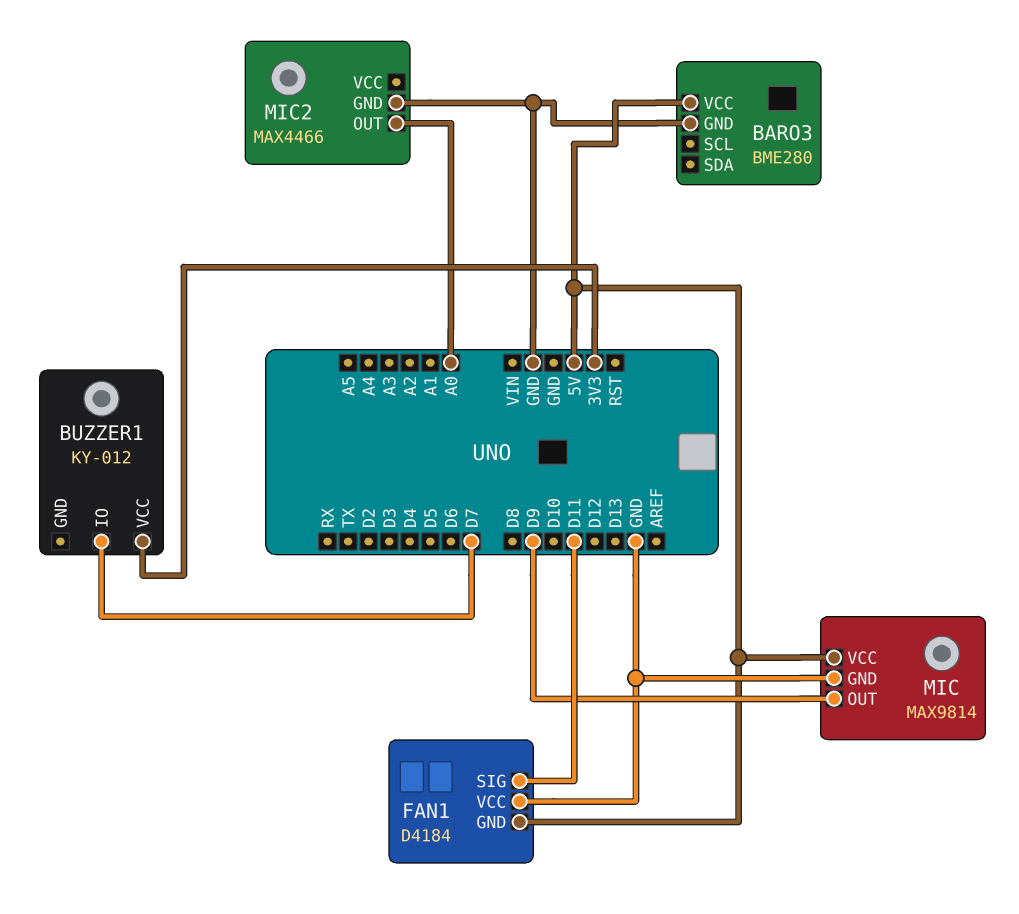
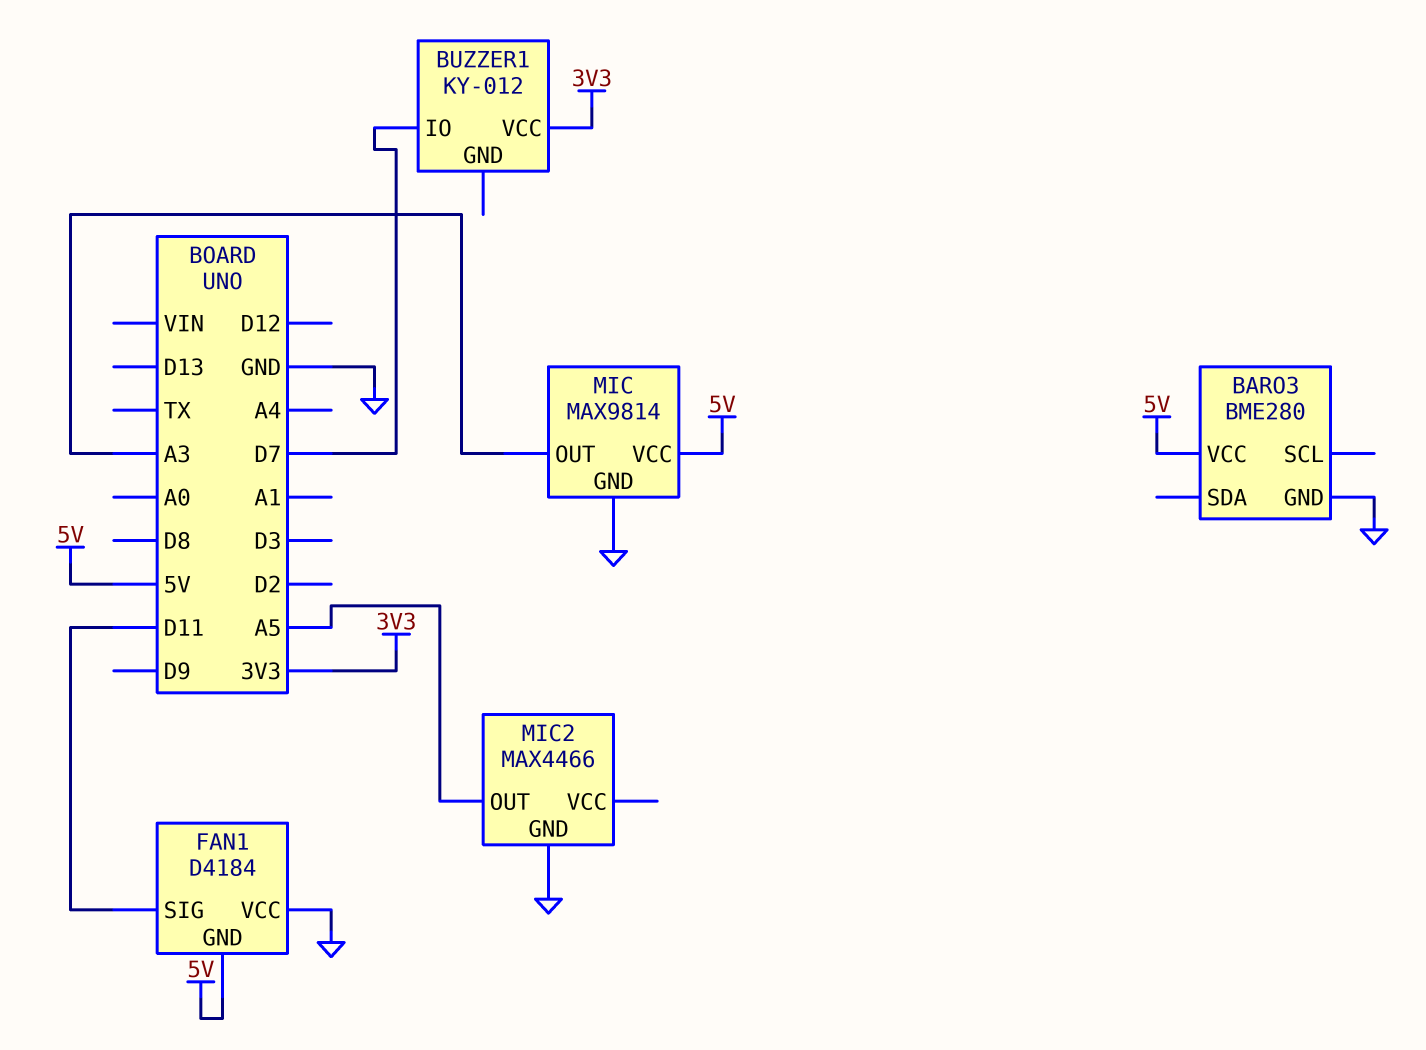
MIC pin OUT: D9 -> A3
MIC2 pin OUT: A0 -> A5

